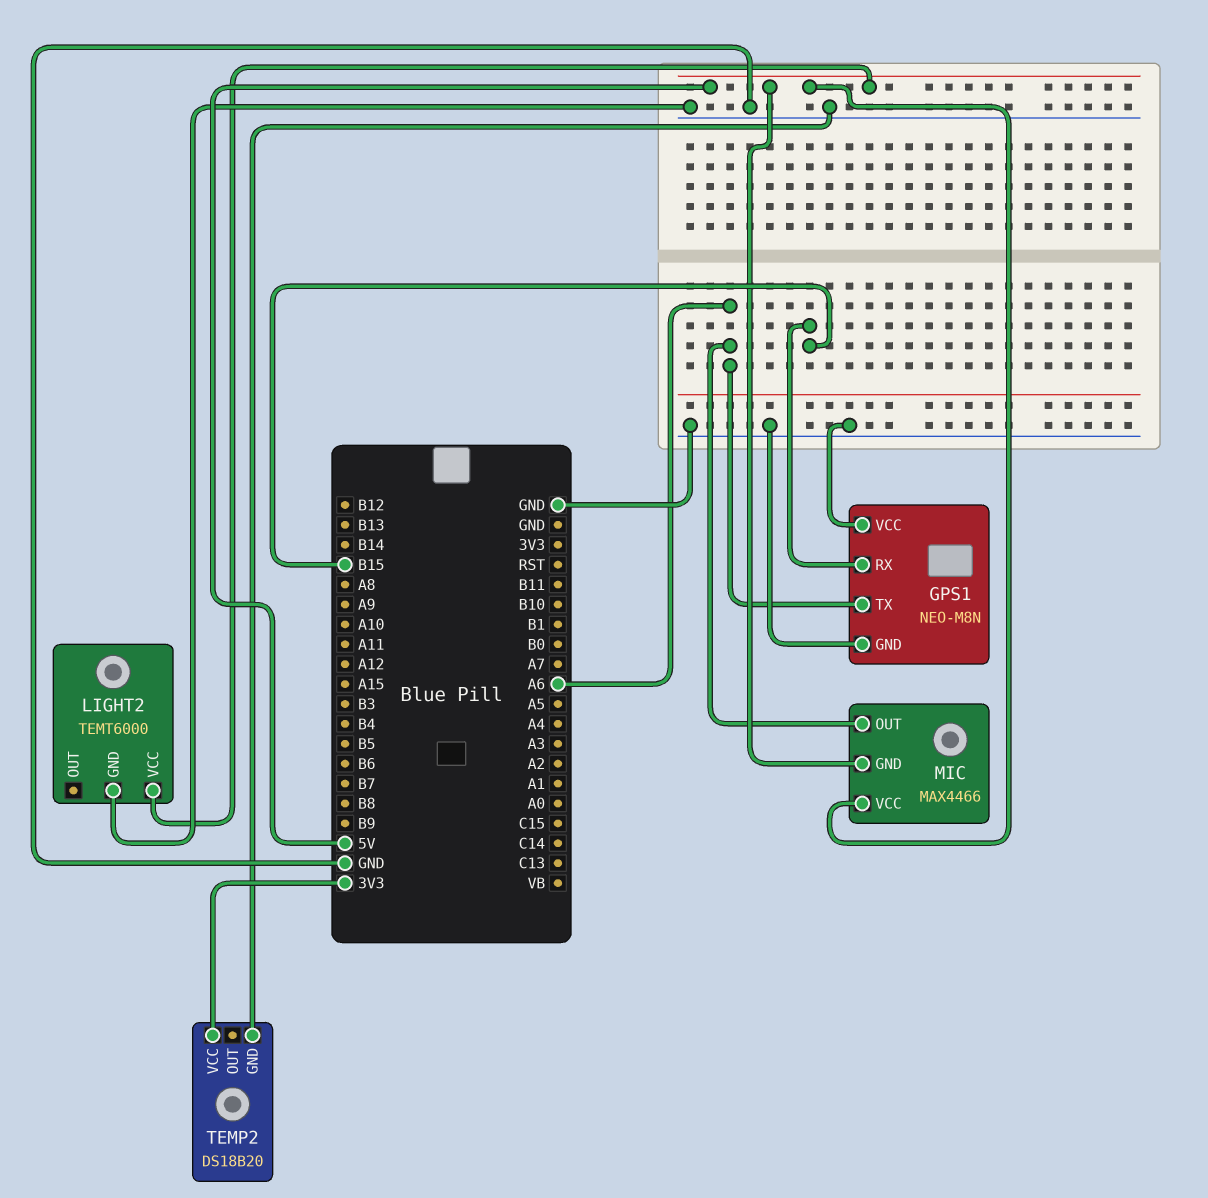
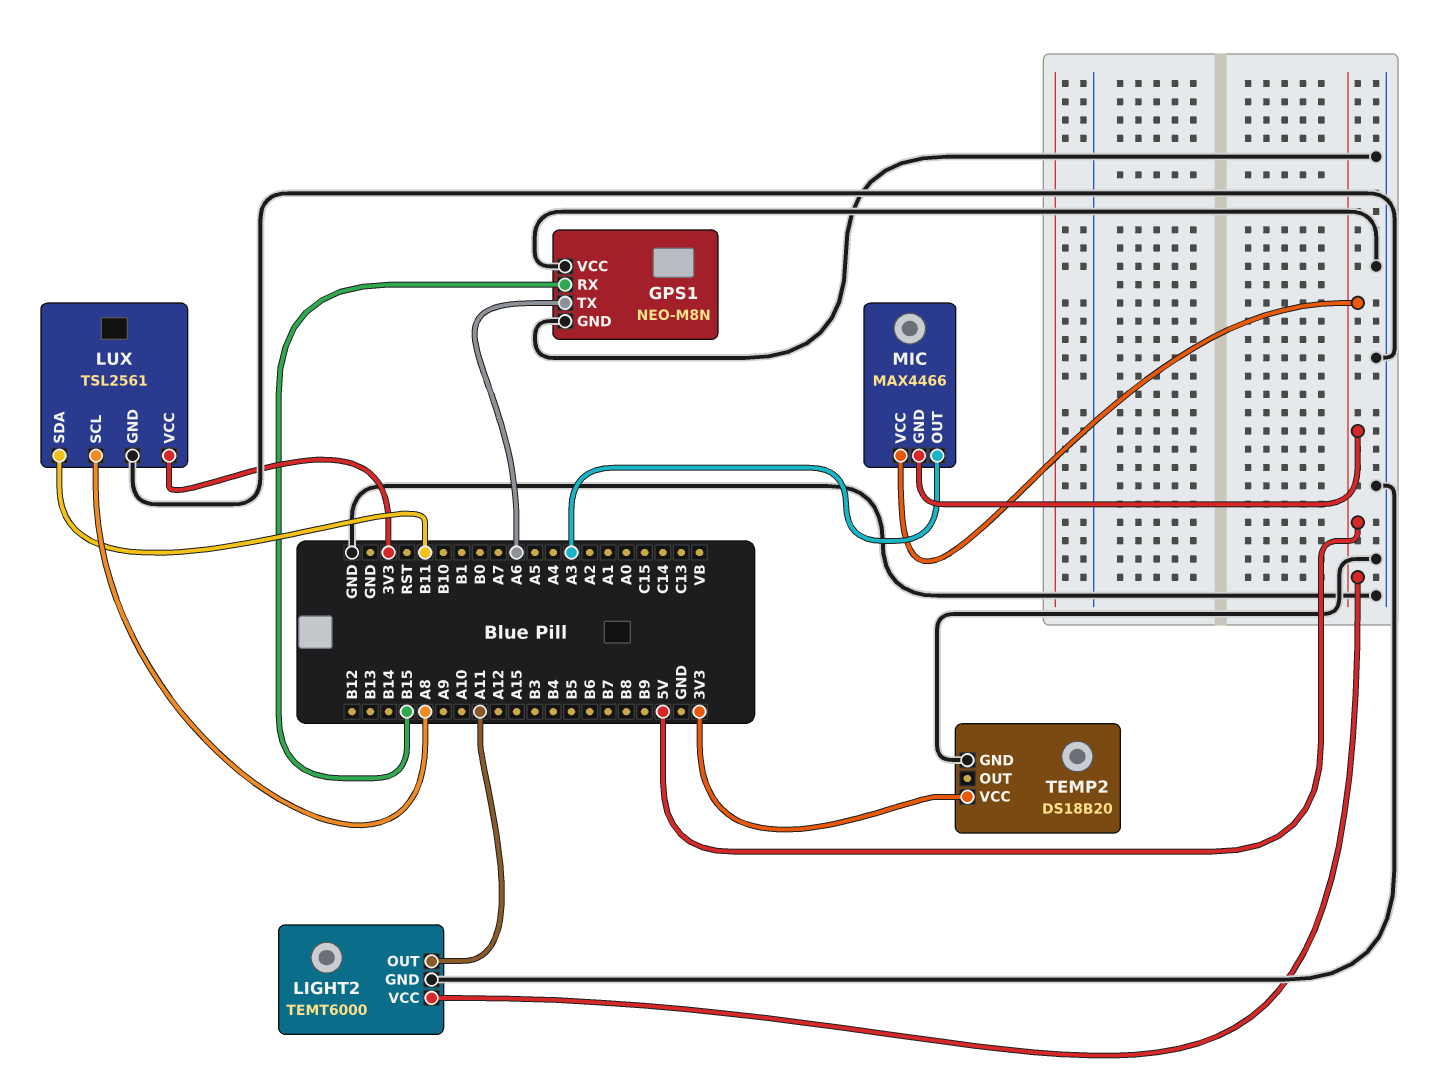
LIGHT2 pin OUT: none -> A11
LUX: none -> TSL2561
LUX pin GND: none -> GND
LUX pin SCL: none -> A8
LUX pin SDA: none -> B11
LUX pin VCC: none -> 3V3
MIC pin OUT: A6 -> A3

